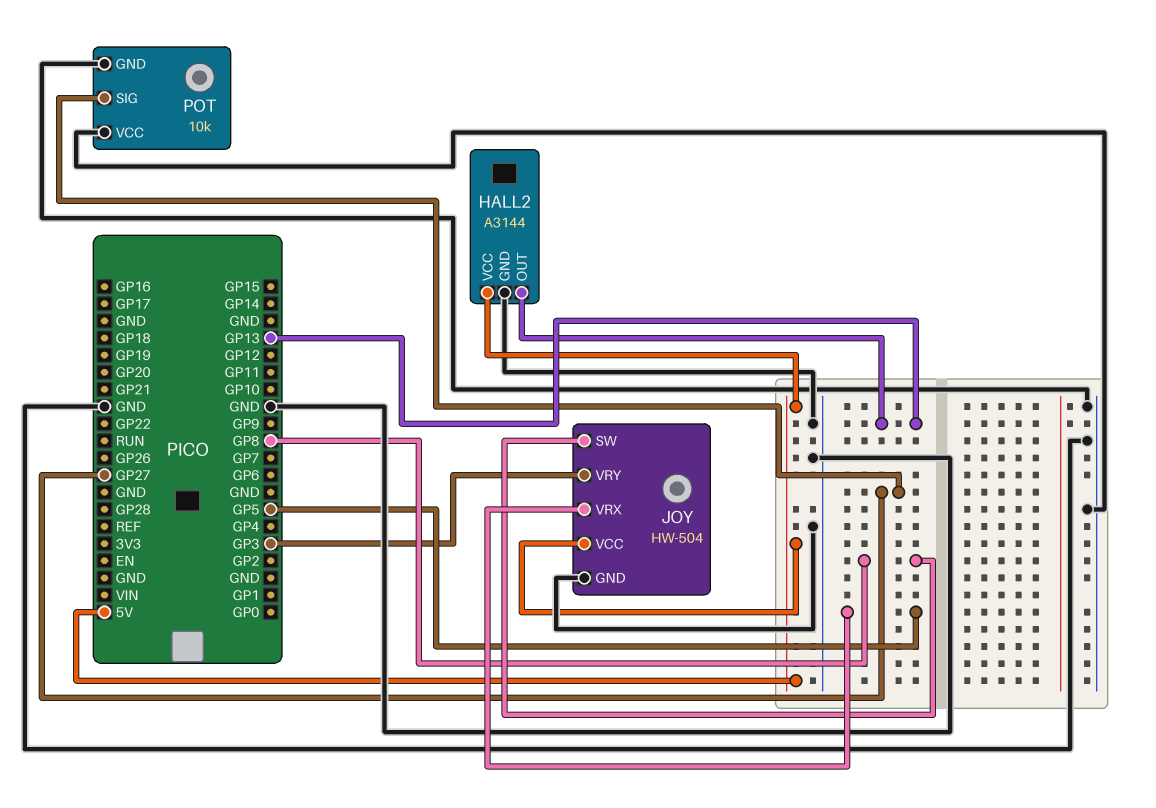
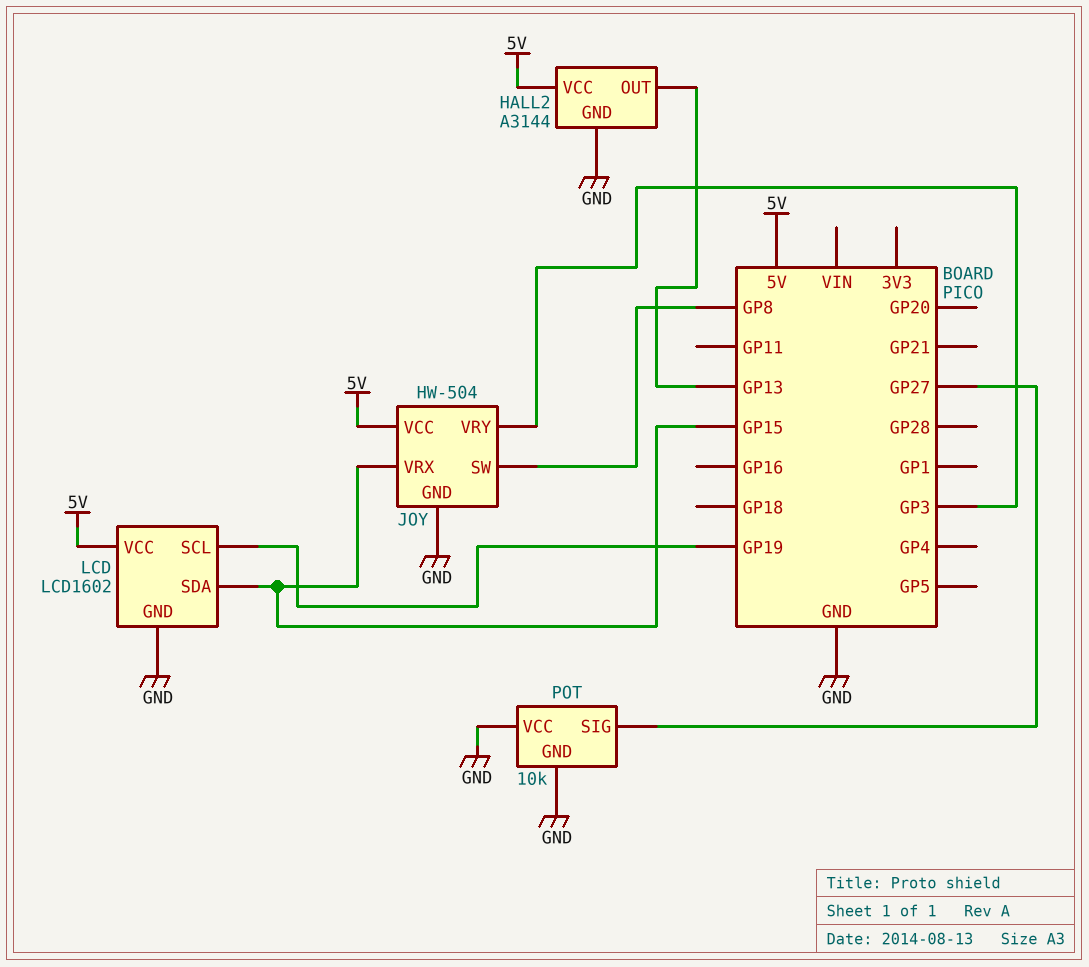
JOY pin VRX: GP5 -> GP15
LCD: none -> LCD1602
LCD pin GND: none -> GND
LCD pin SCL: none -> GP19
LCD pin SDA: none -> GP15
LCD pin VCC: none -> 5V

